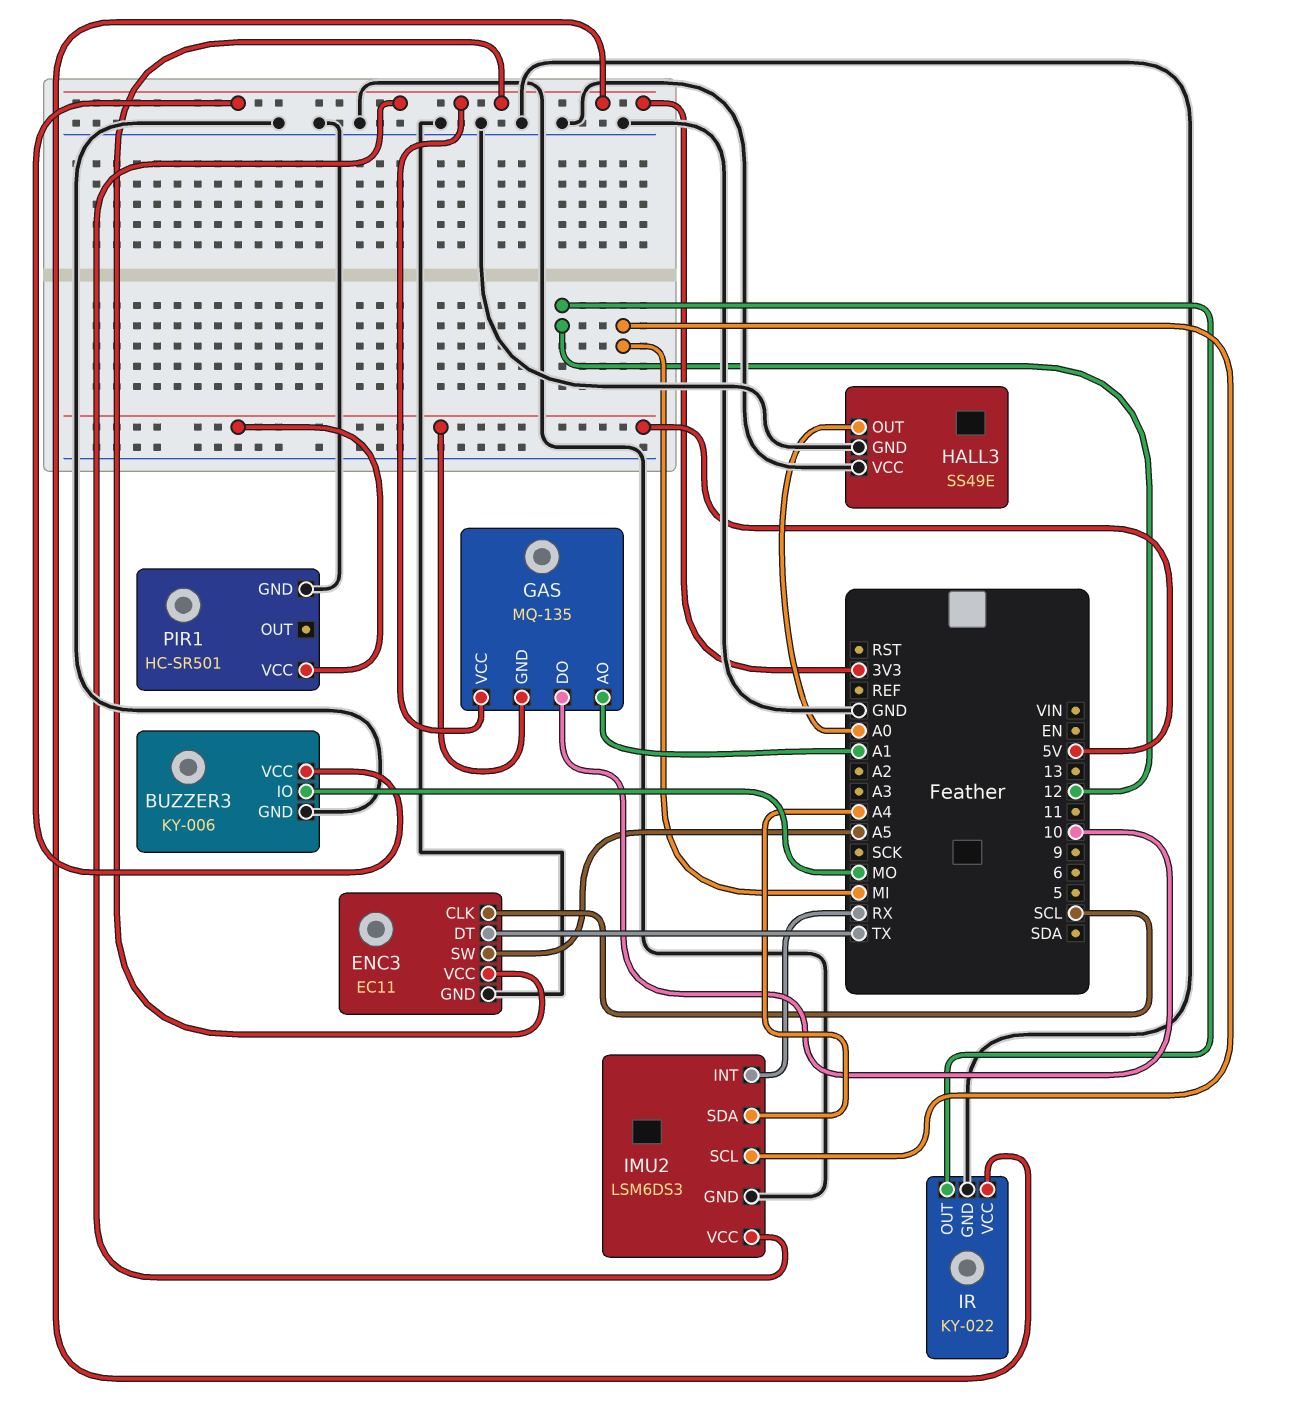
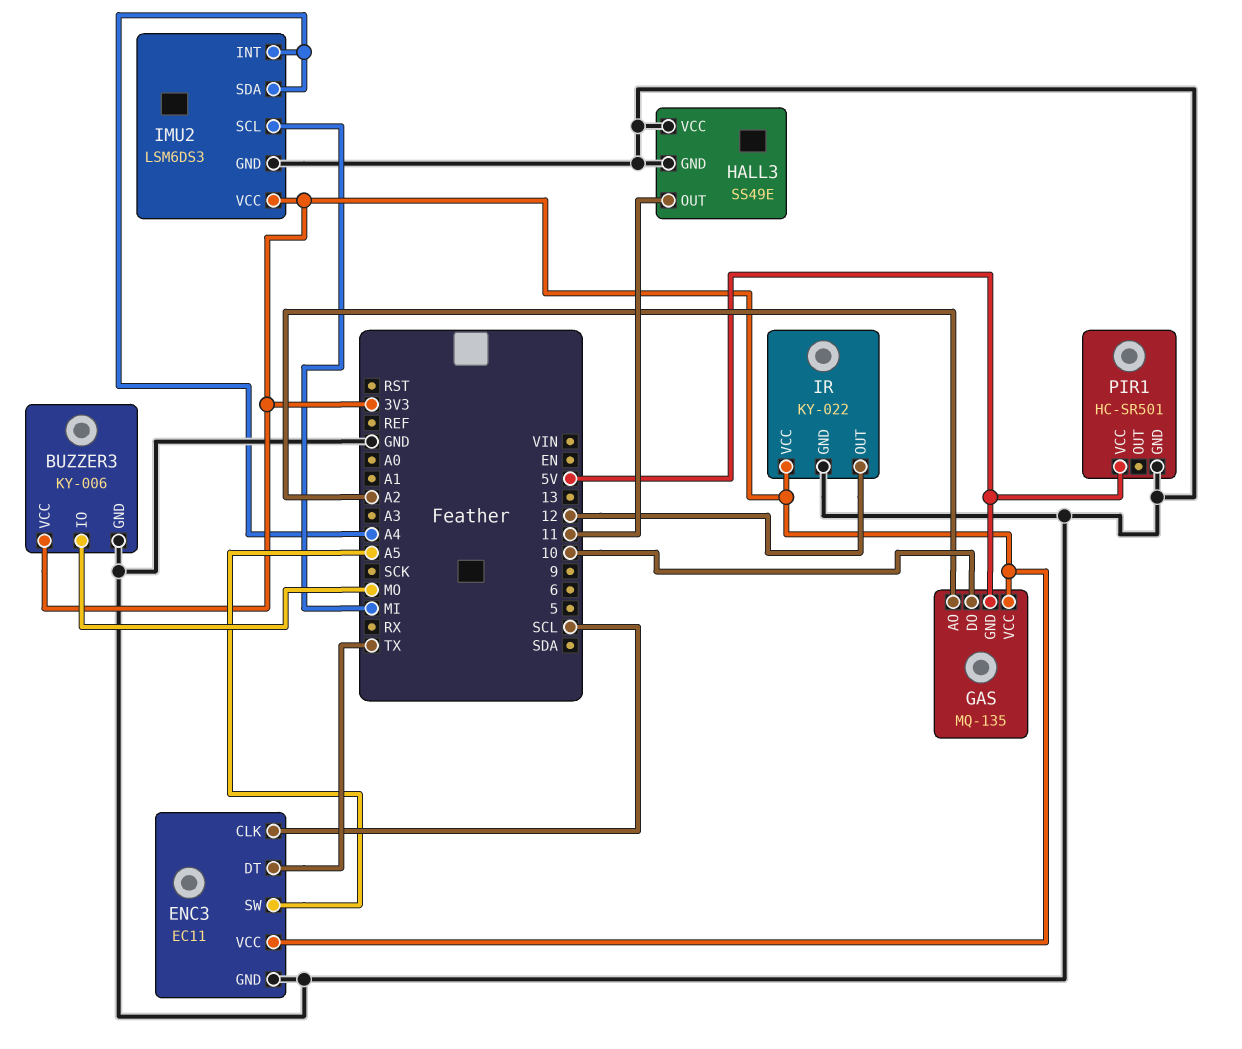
GAS pin AO: A1 -> A2
HALL3 pin OUT: A0 -> 11
IMU2 pin INT: RX -> A4

